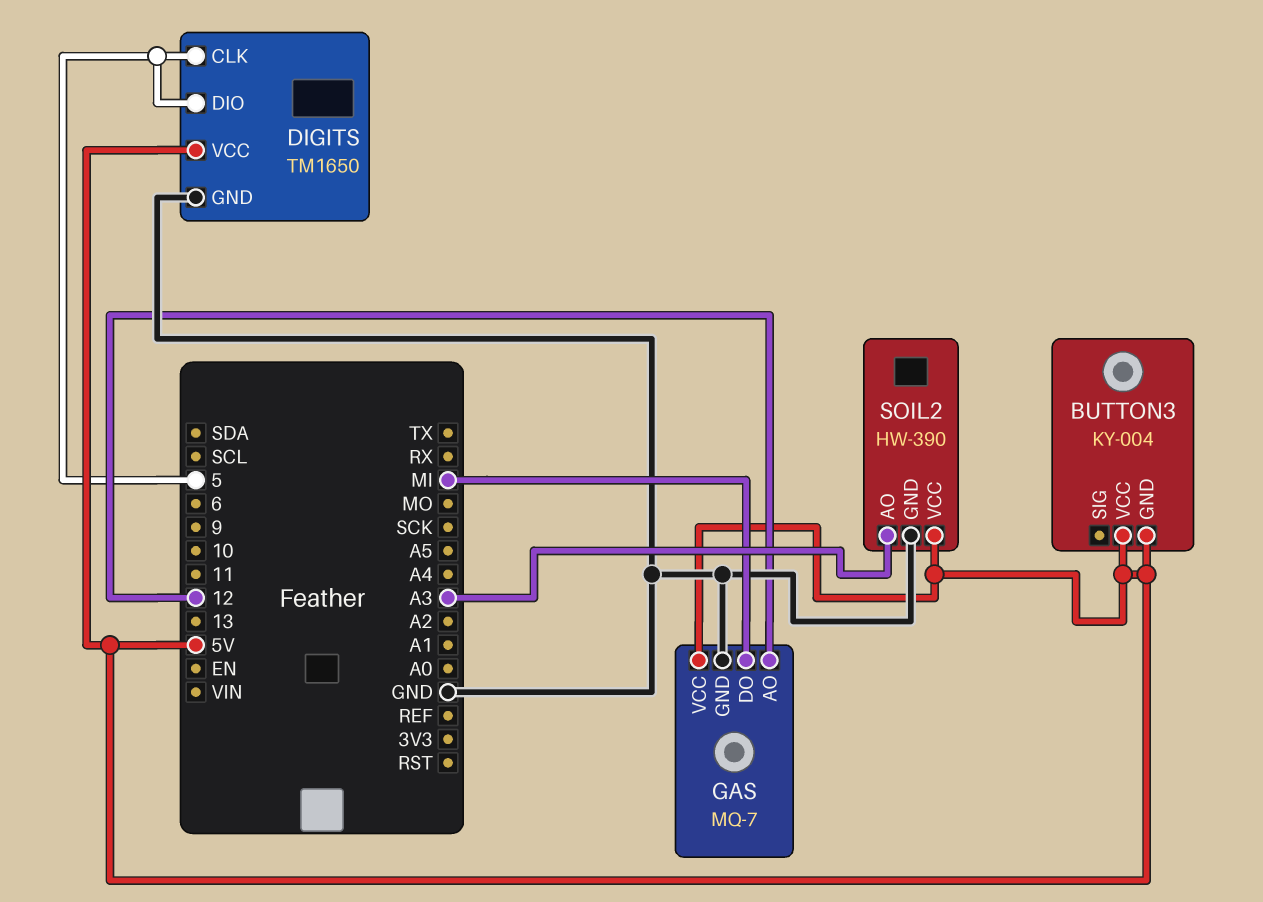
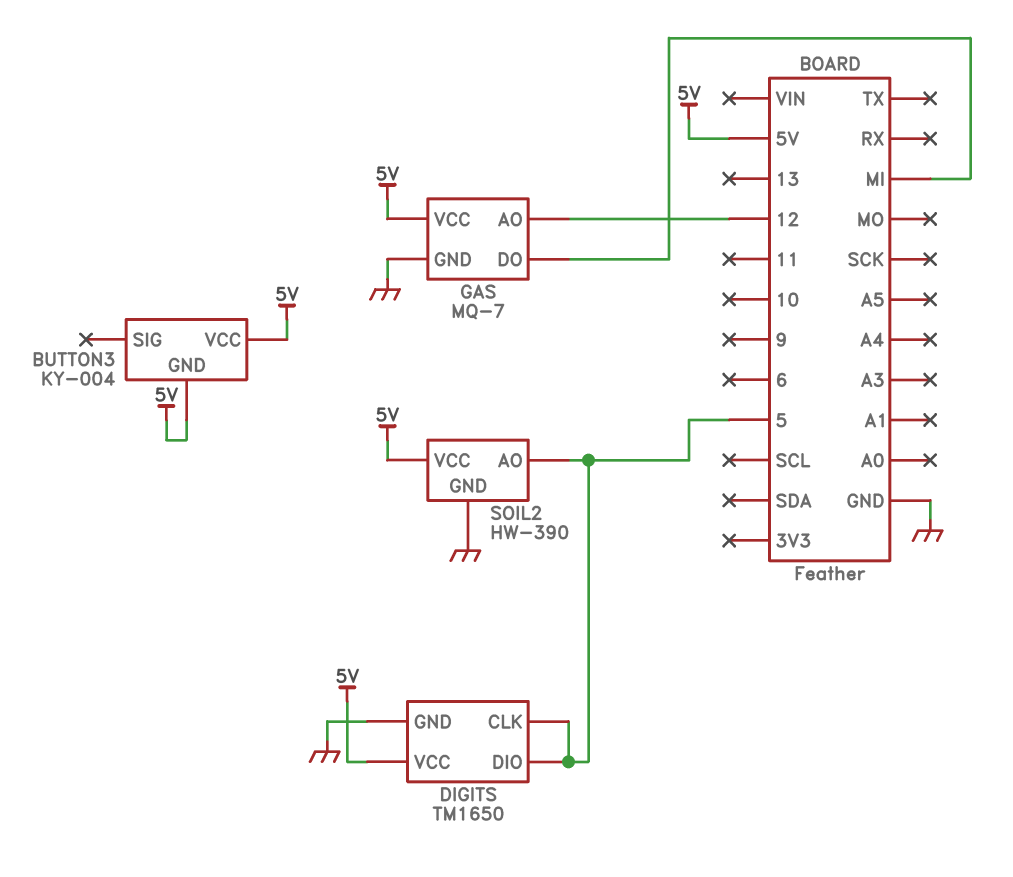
SOIL2 pin AO: A3 -> 5

